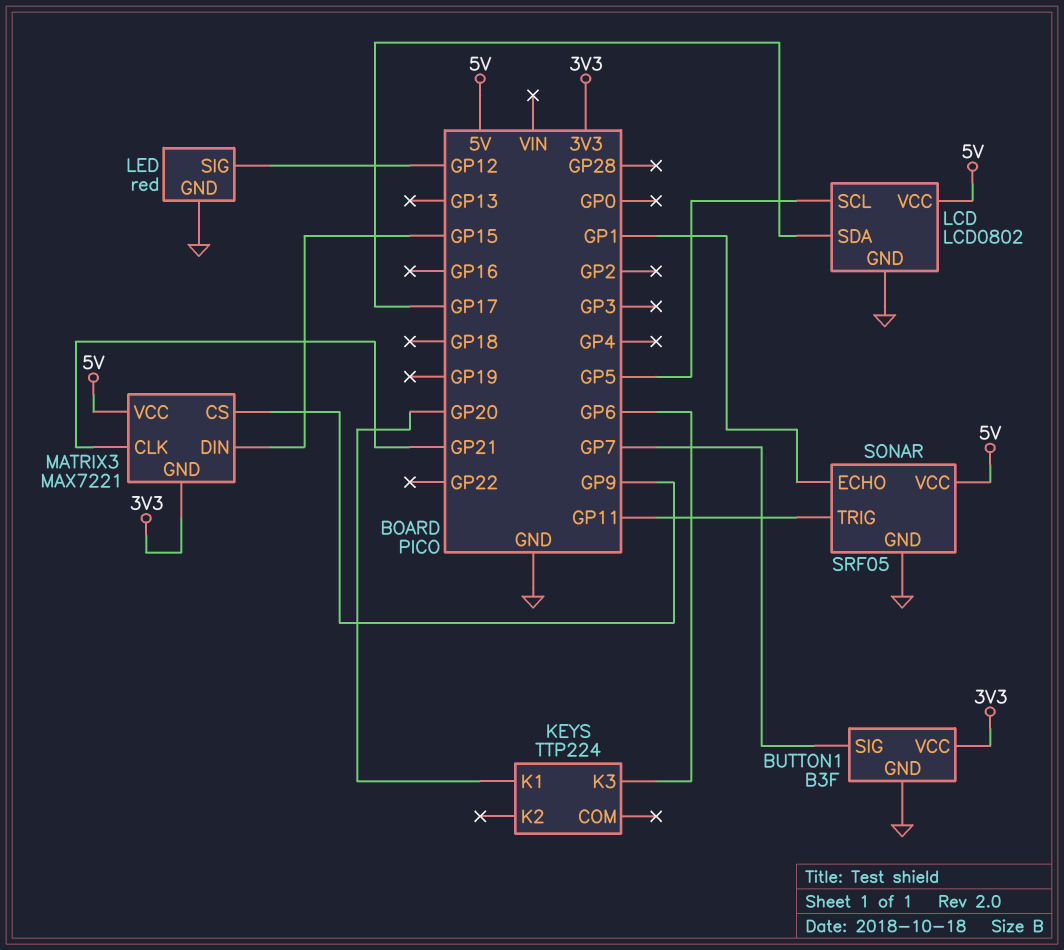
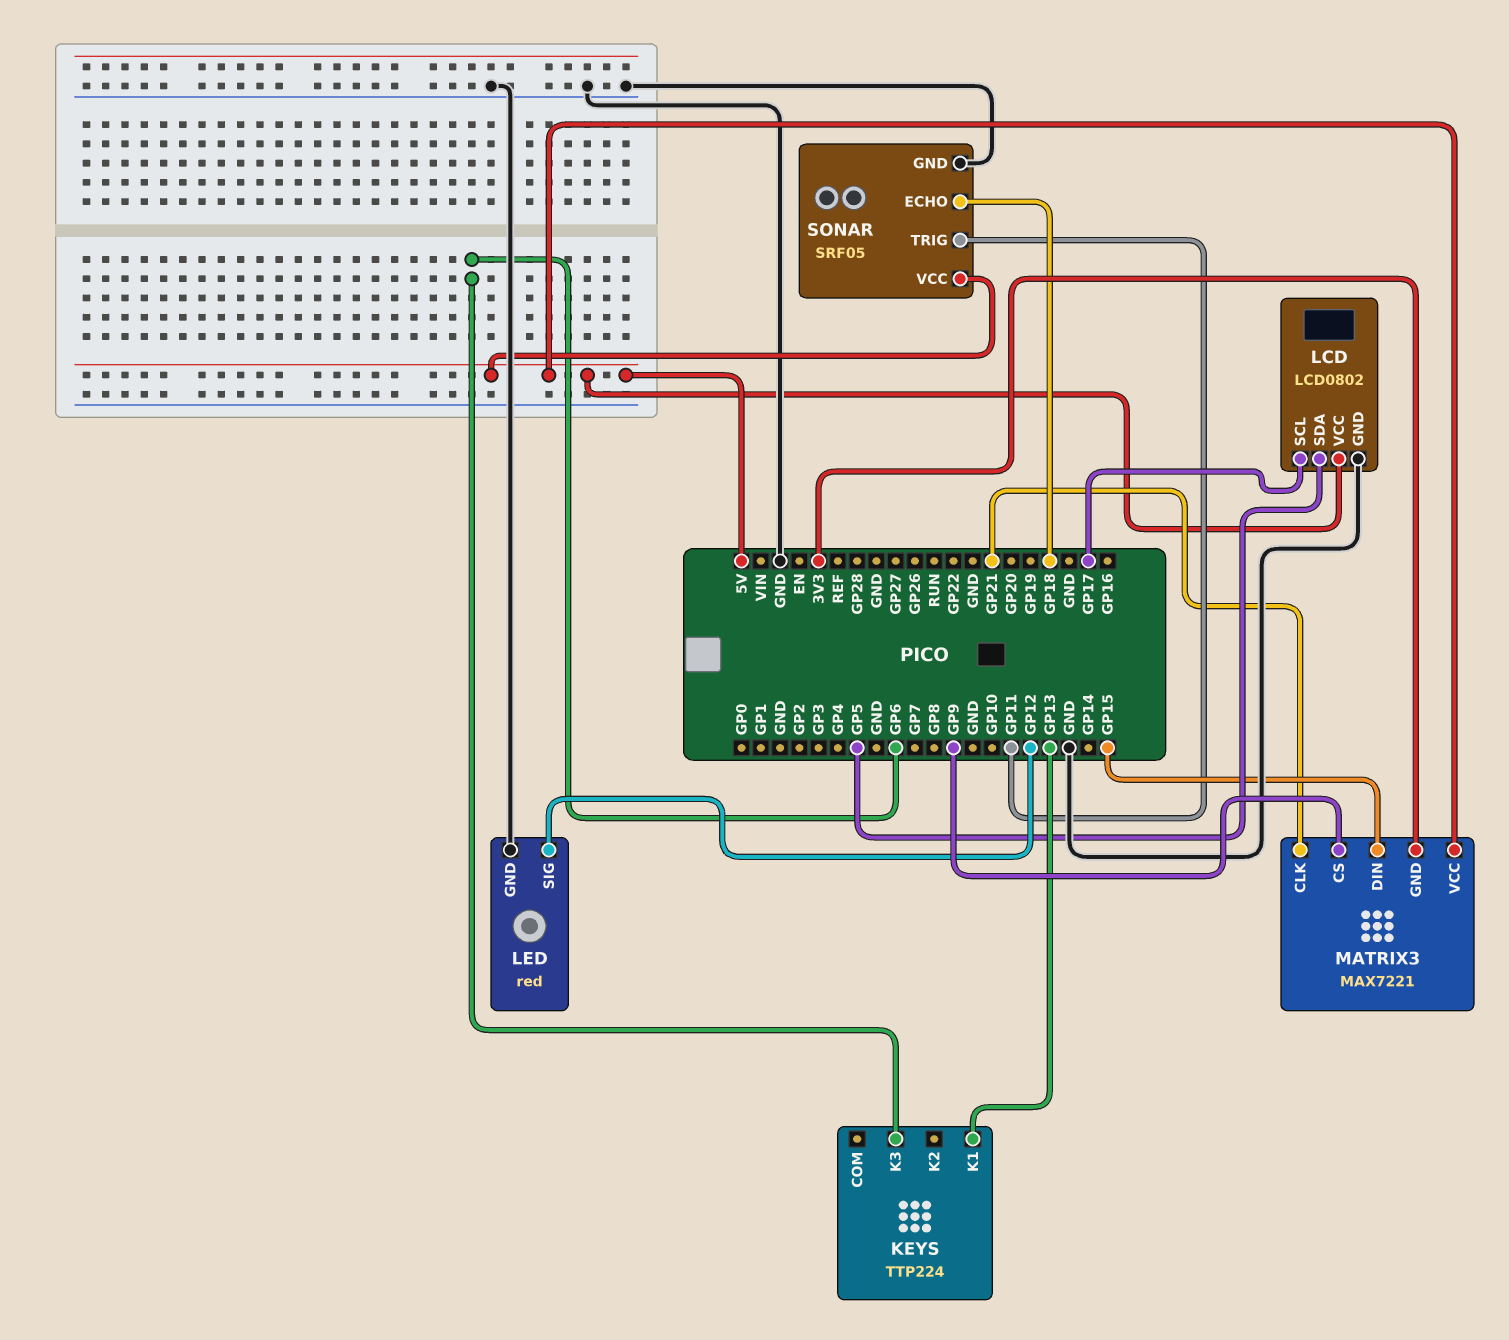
BUTTON1: B3F -> none
BUTTON1 pin GND: GND -> none
BUTTON1 pin SIG: GP7 -> none
BUTTON1 pin VCC: 3V3 -> none
KEYS pin K1: GP20 -> GP13
LCD pin SCL: GP5 -> GP17
LCD pin SDA: GP17 -> GP5
SONAR pin ECHO: GP1 -> GP18

